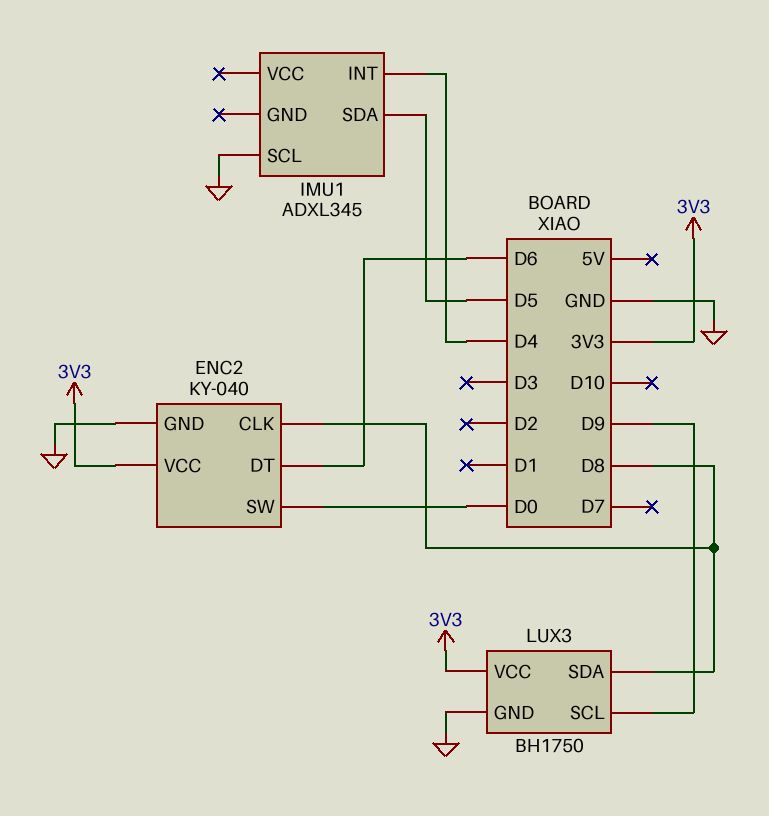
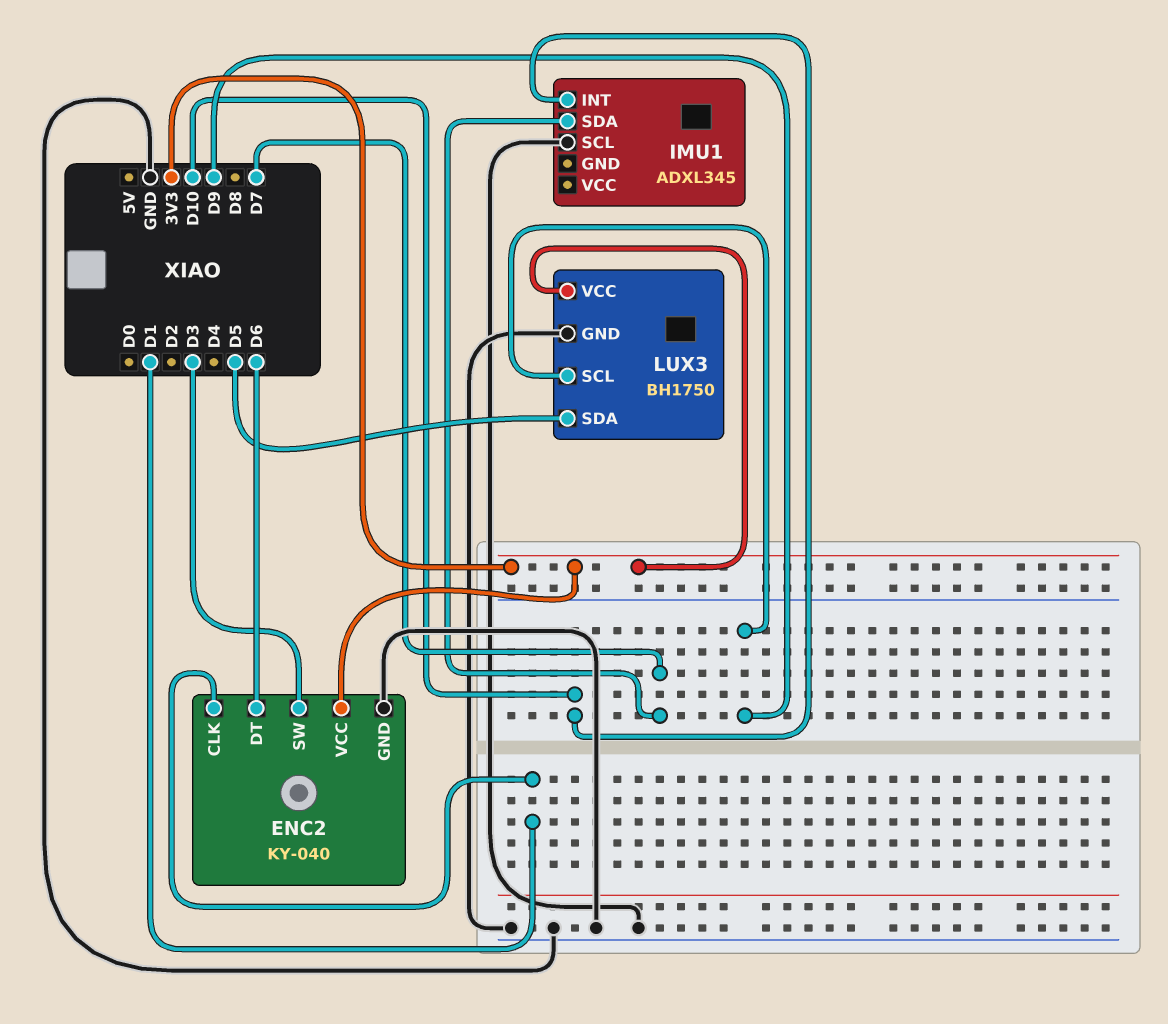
ENC2 pin CLK: D8 -> D1
ENC2 pin SW: D0 -> D3
IMU1 pin INT: D4 -> D10
IMU1 pin SDA: D5 -> D7
LUX3 pin SDA: D8 -> D5

